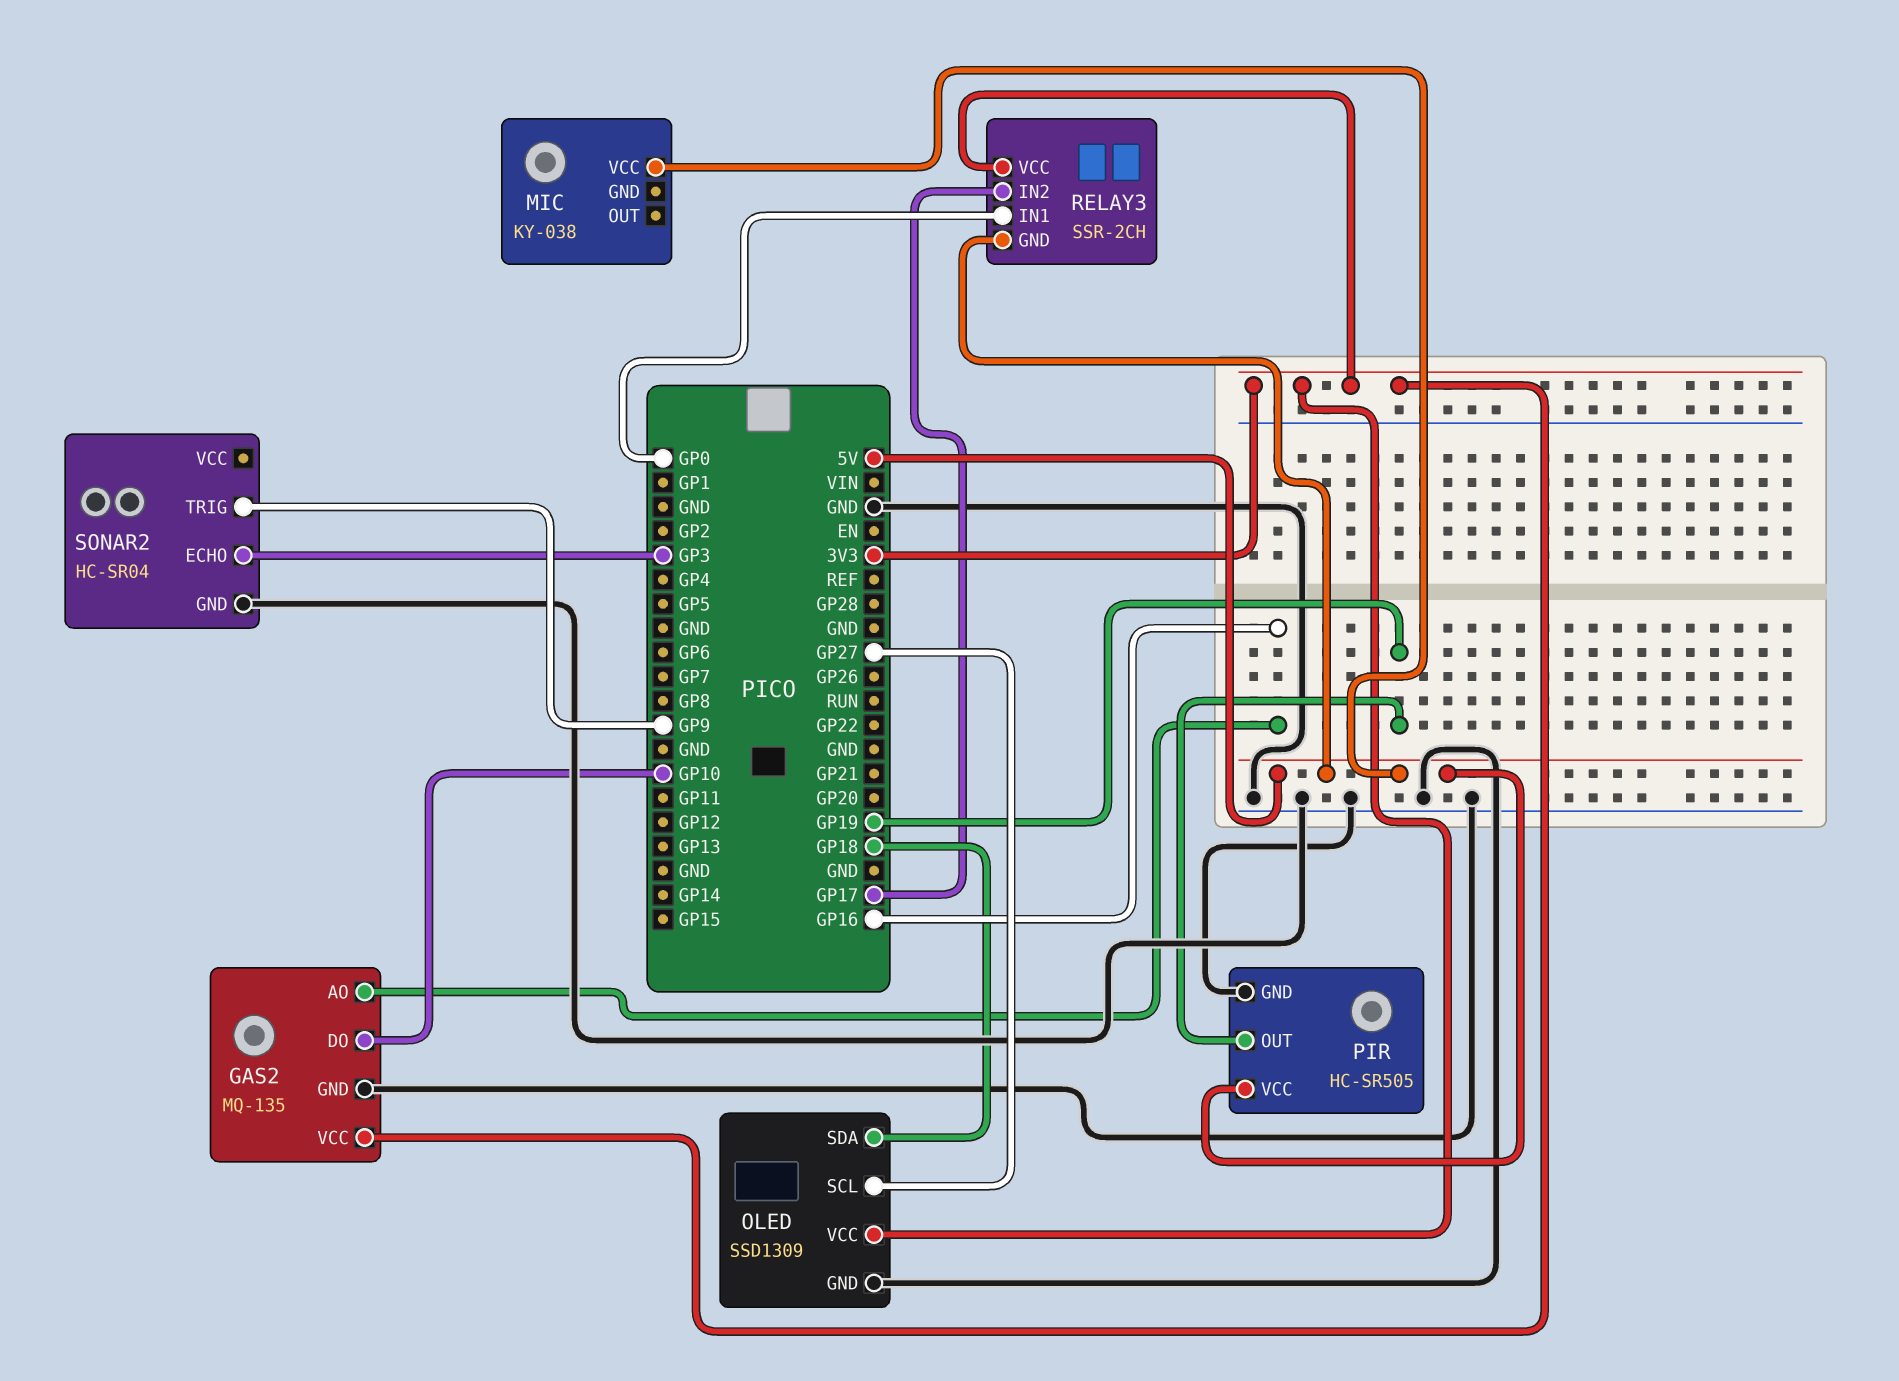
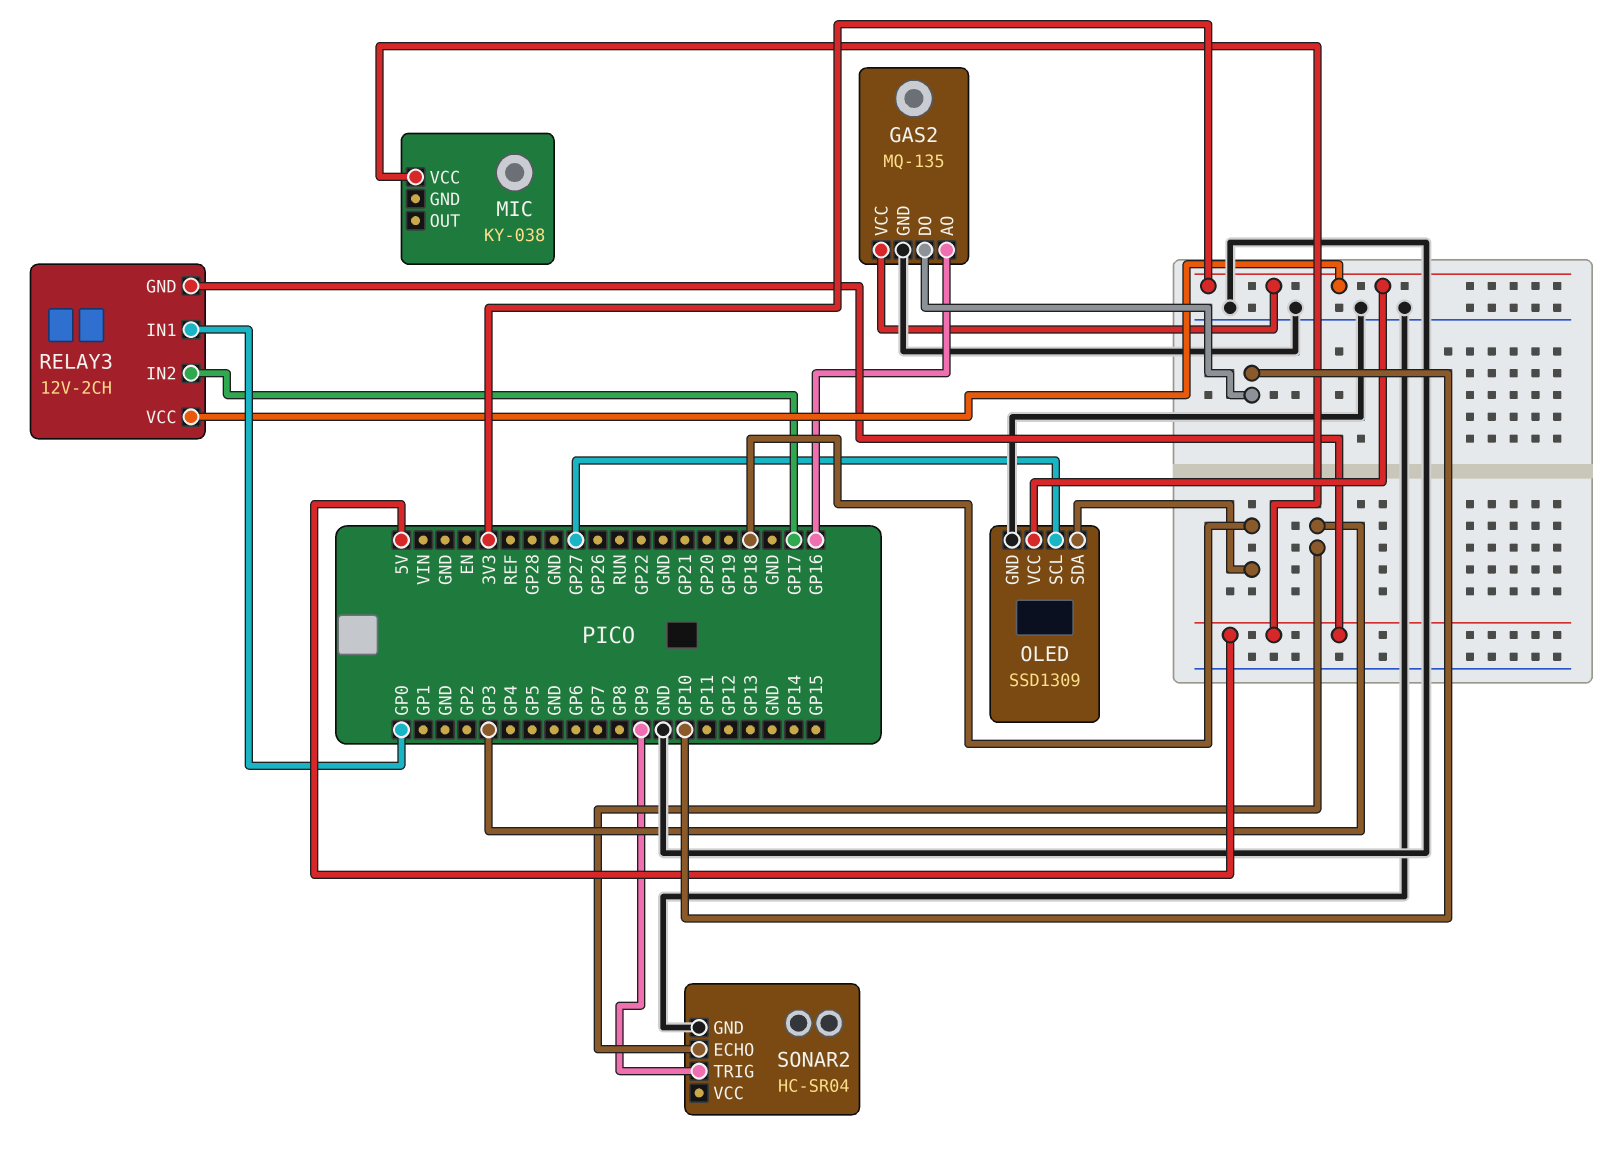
PIR: HC-SR505 -> none
PIR pin GND: GND -> none
PIR pin OUT: GP19 -> none
PIR pin VCC: 5V -> none
RELAY3: SSR-2CH -> 12V-2CH

